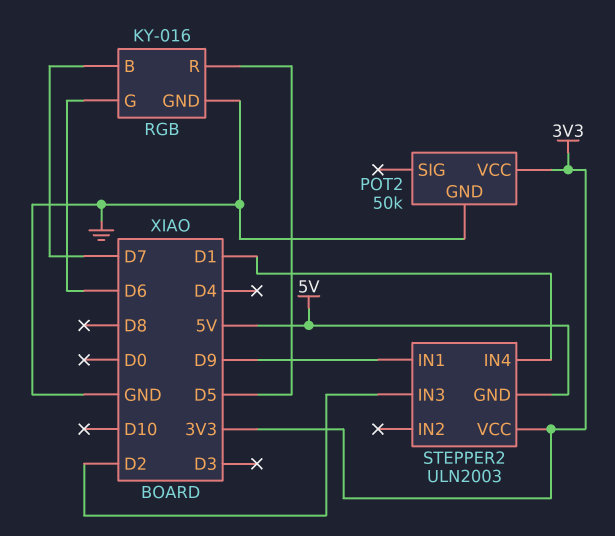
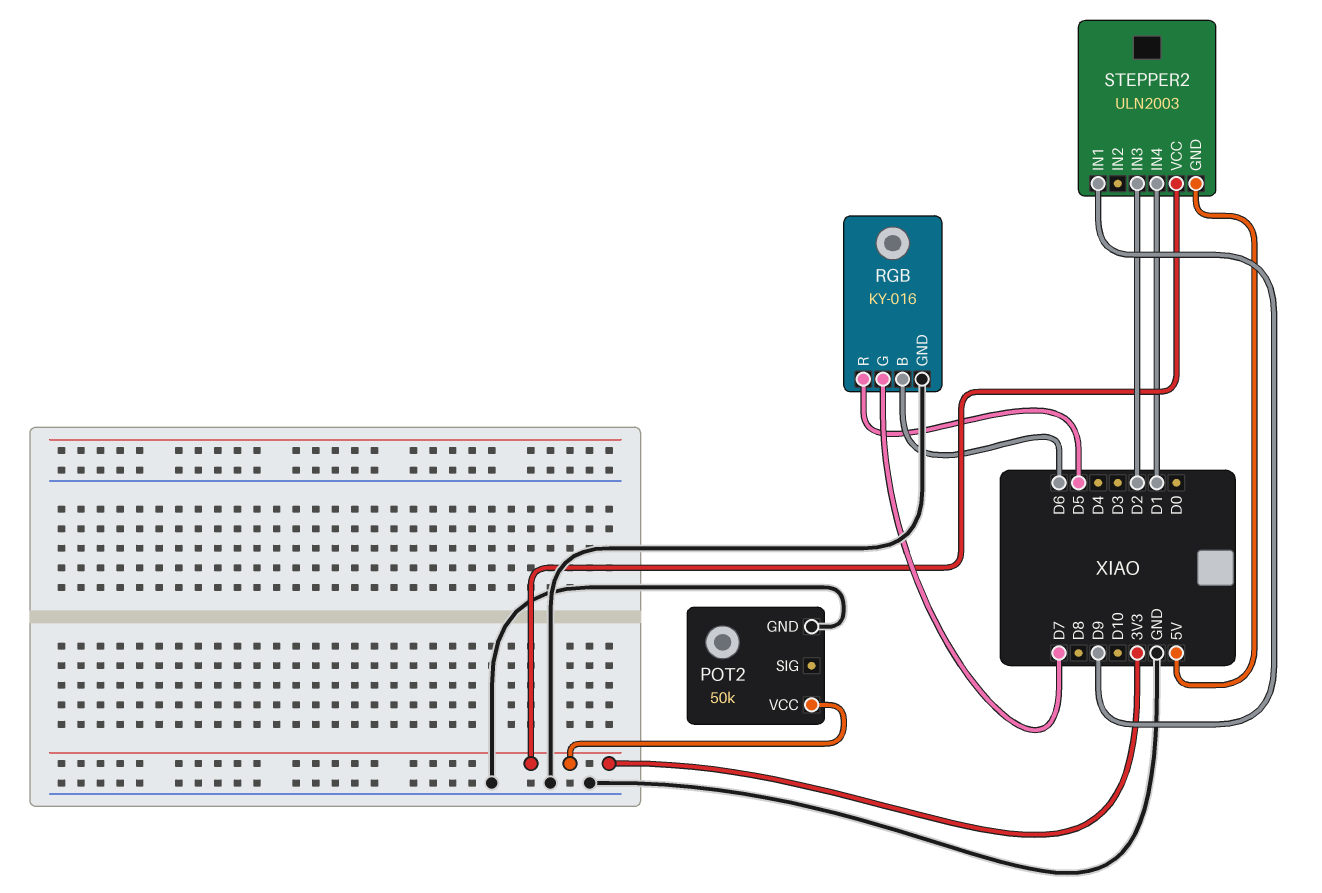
RGB pin B: D7 -> D6
RGB pin G: D6 -> D7

